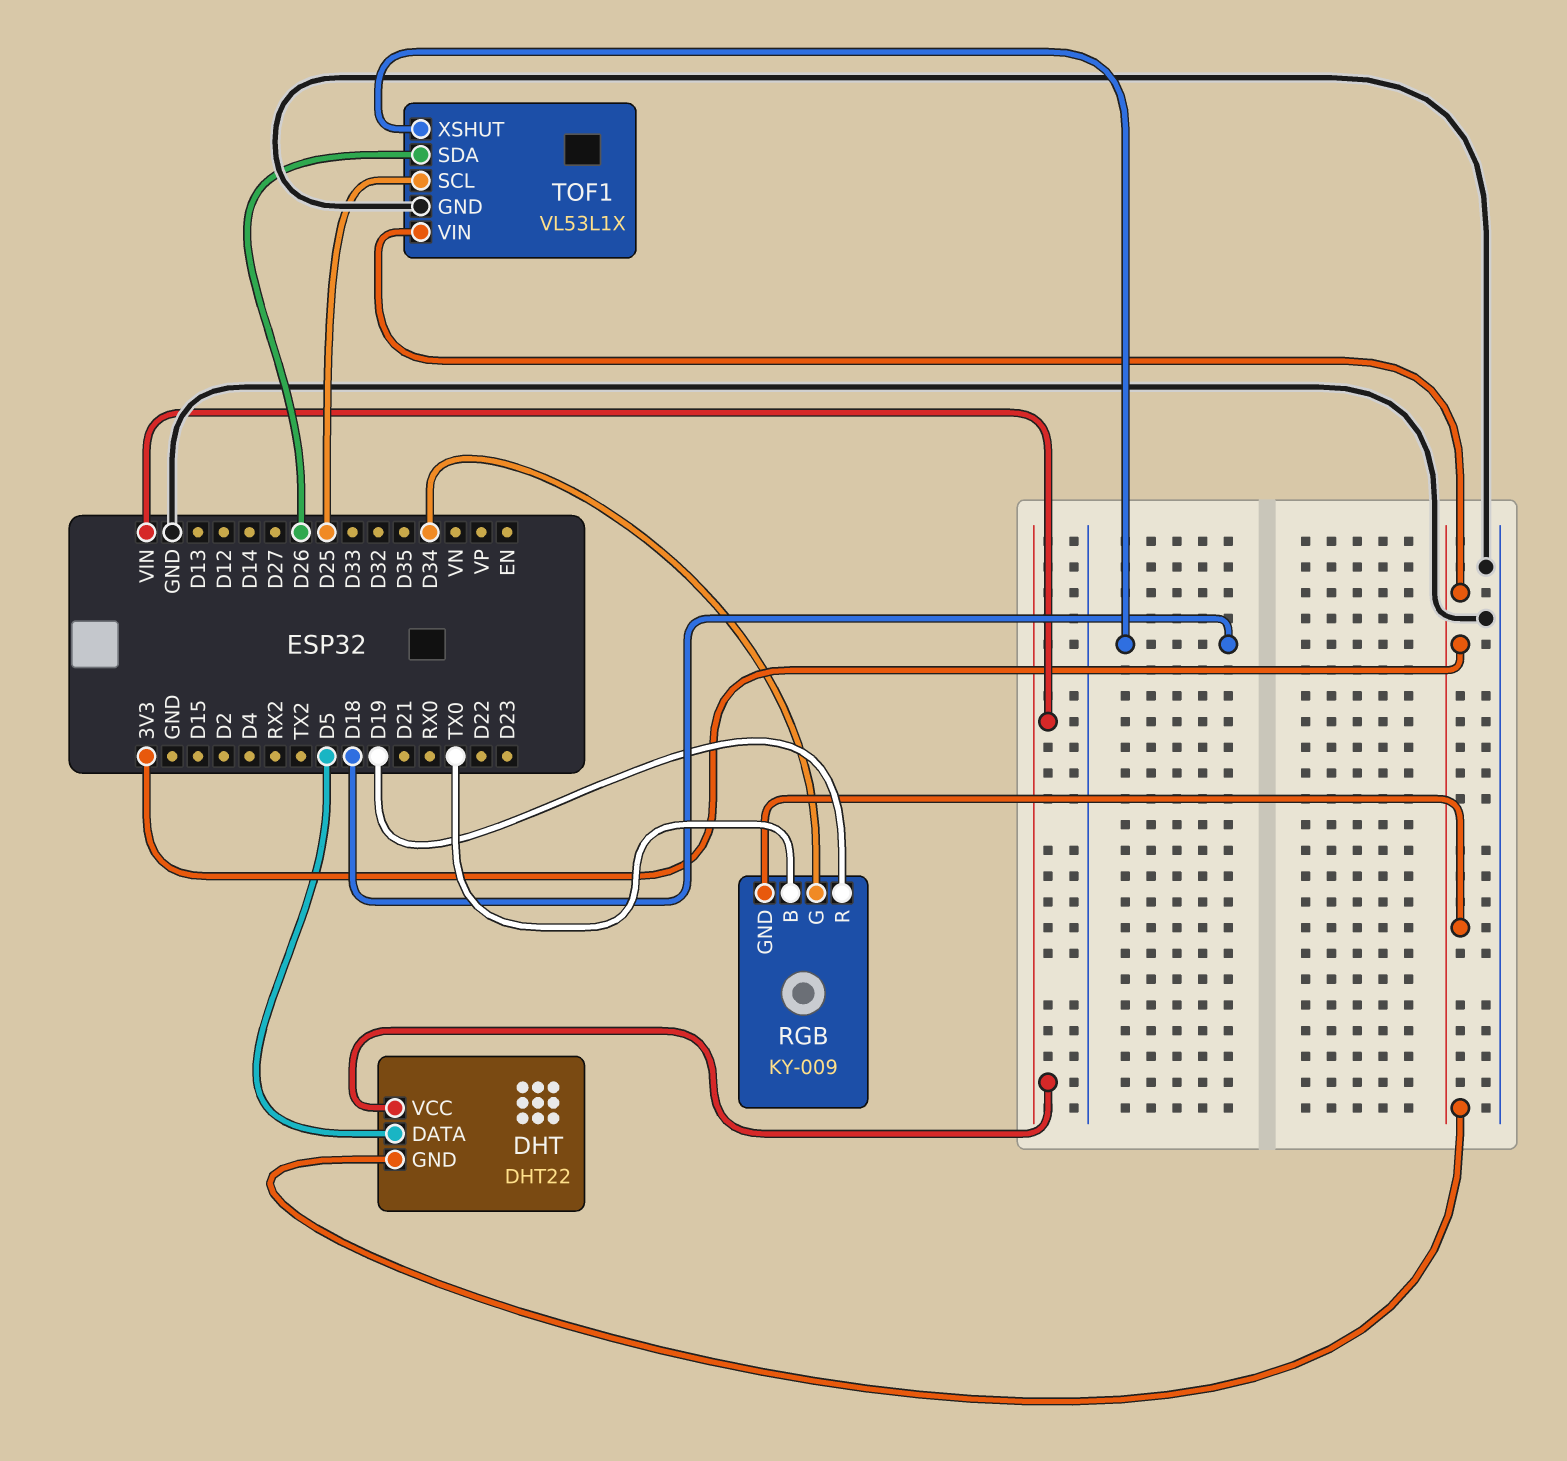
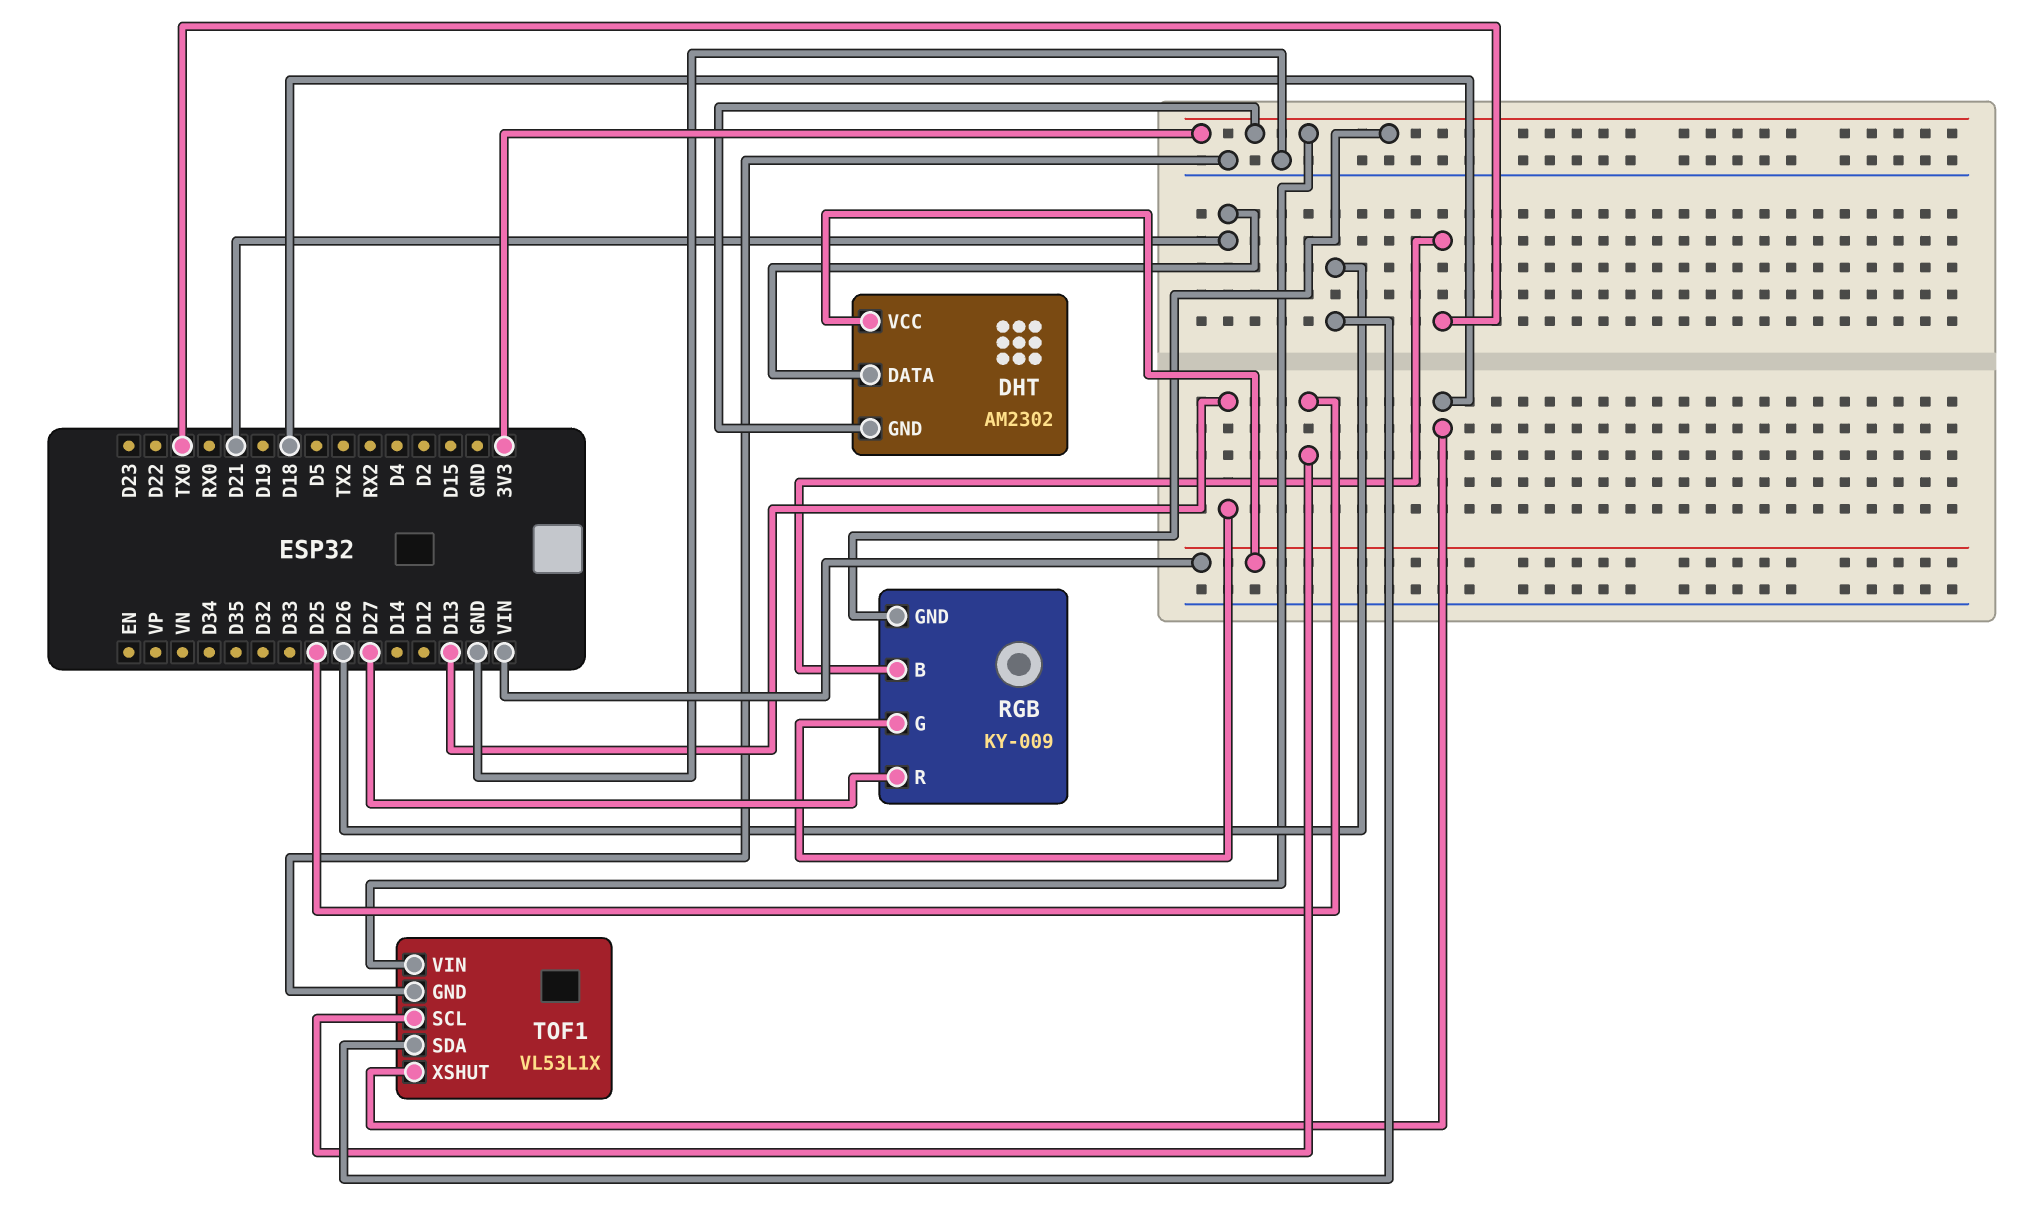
DHT: DHT22 -> AM2302
DHT pin DATA: D5 -> D21
RGB pin G: D34 -> D13
RGB pin R: D19 -> D27

